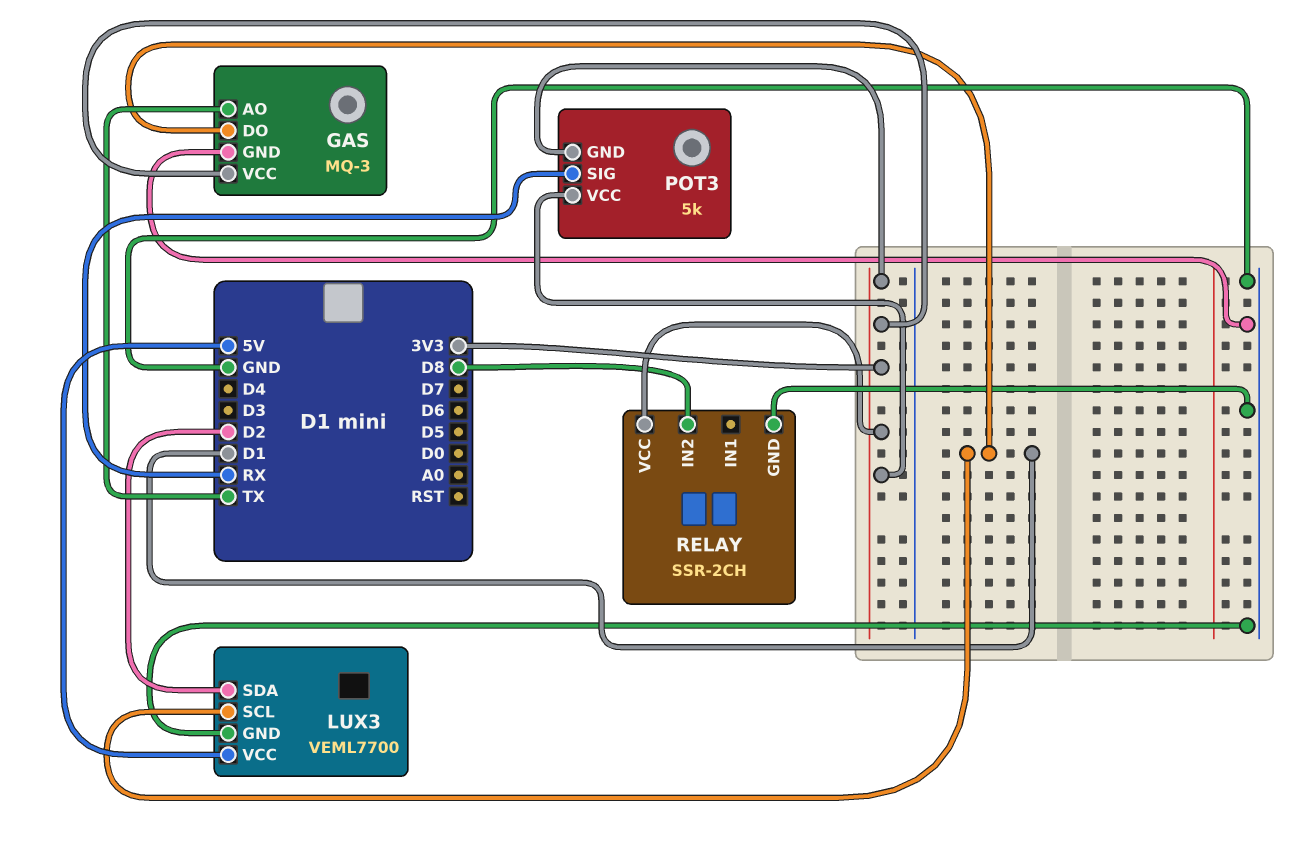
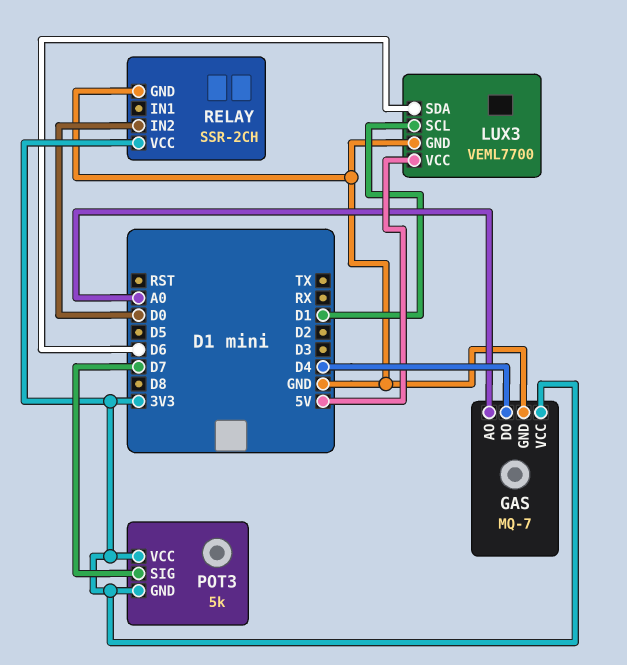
GAS: MQ-3 -> MQ-7
GAS pin AO: TX -> A0
GAS pin DO: D1 -> D4
LUX3 pin SDA: D2 -> D6
POT3 pin SIG: RX -> D7
RELAY pin IN2: D8 -> D0

